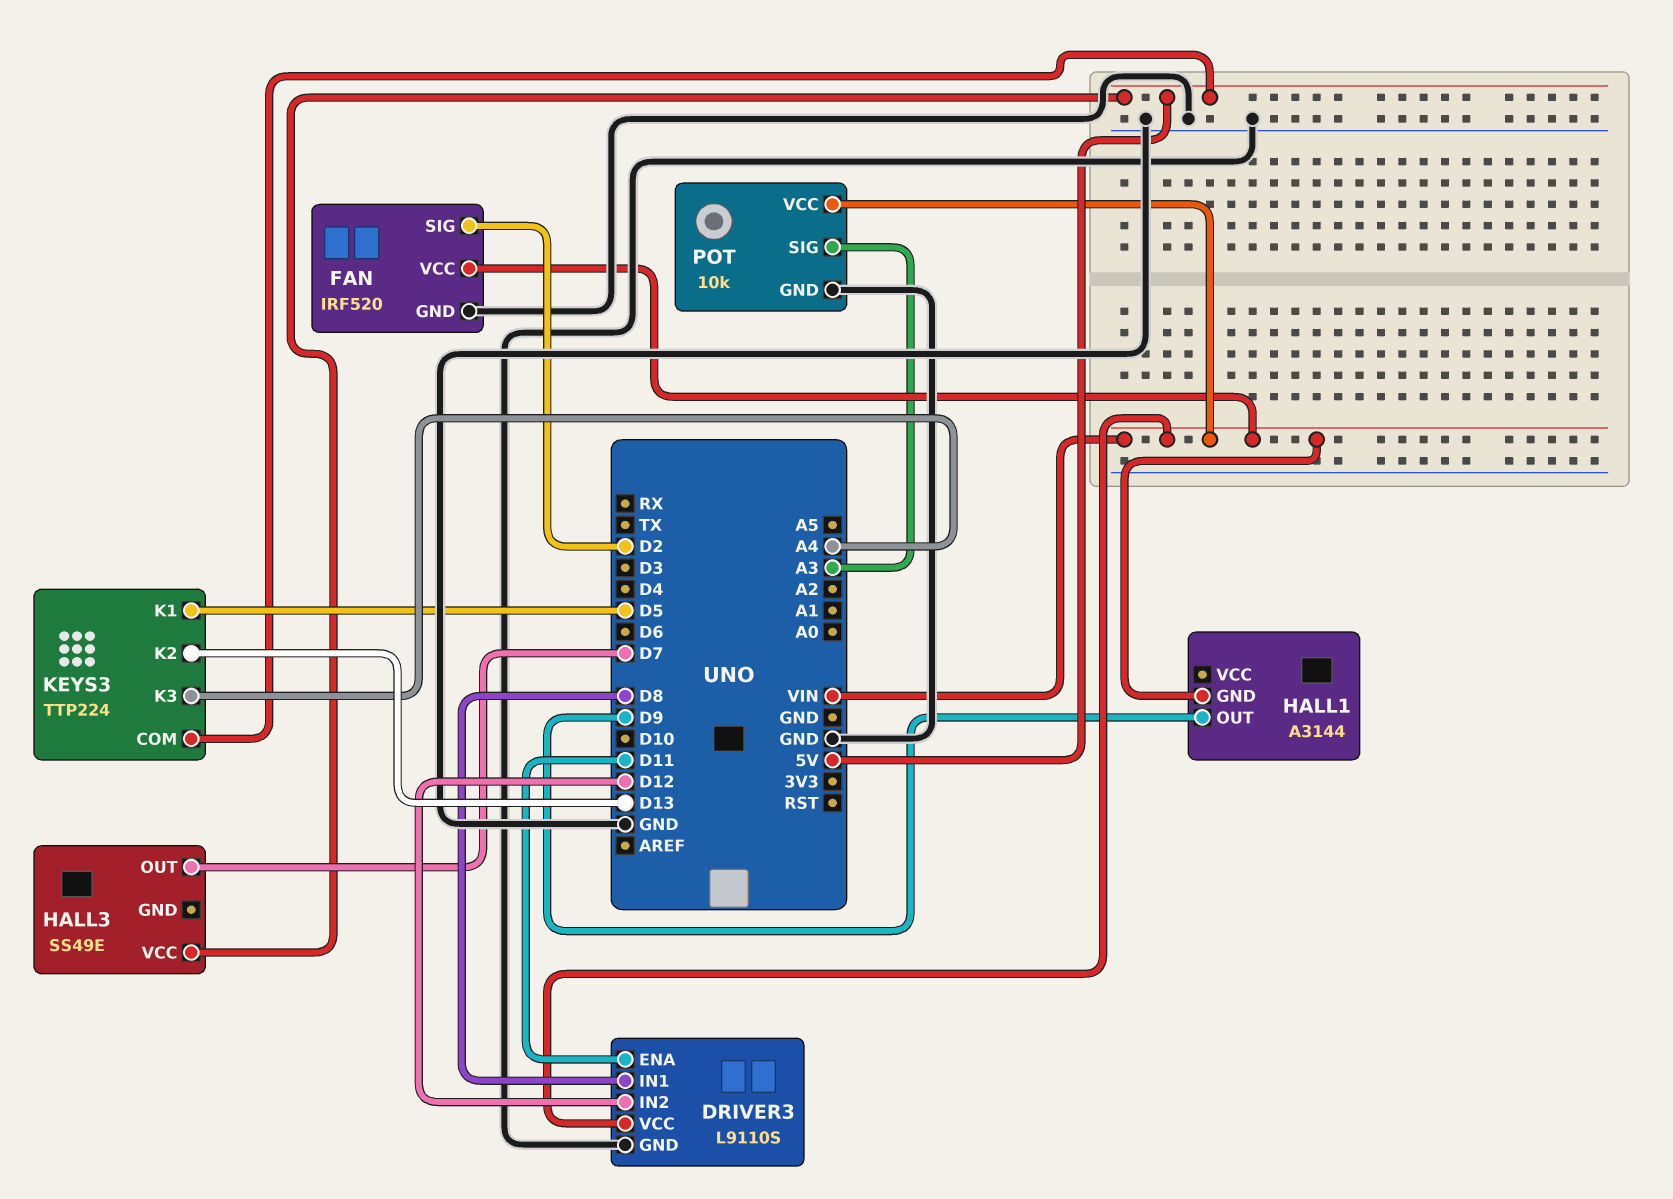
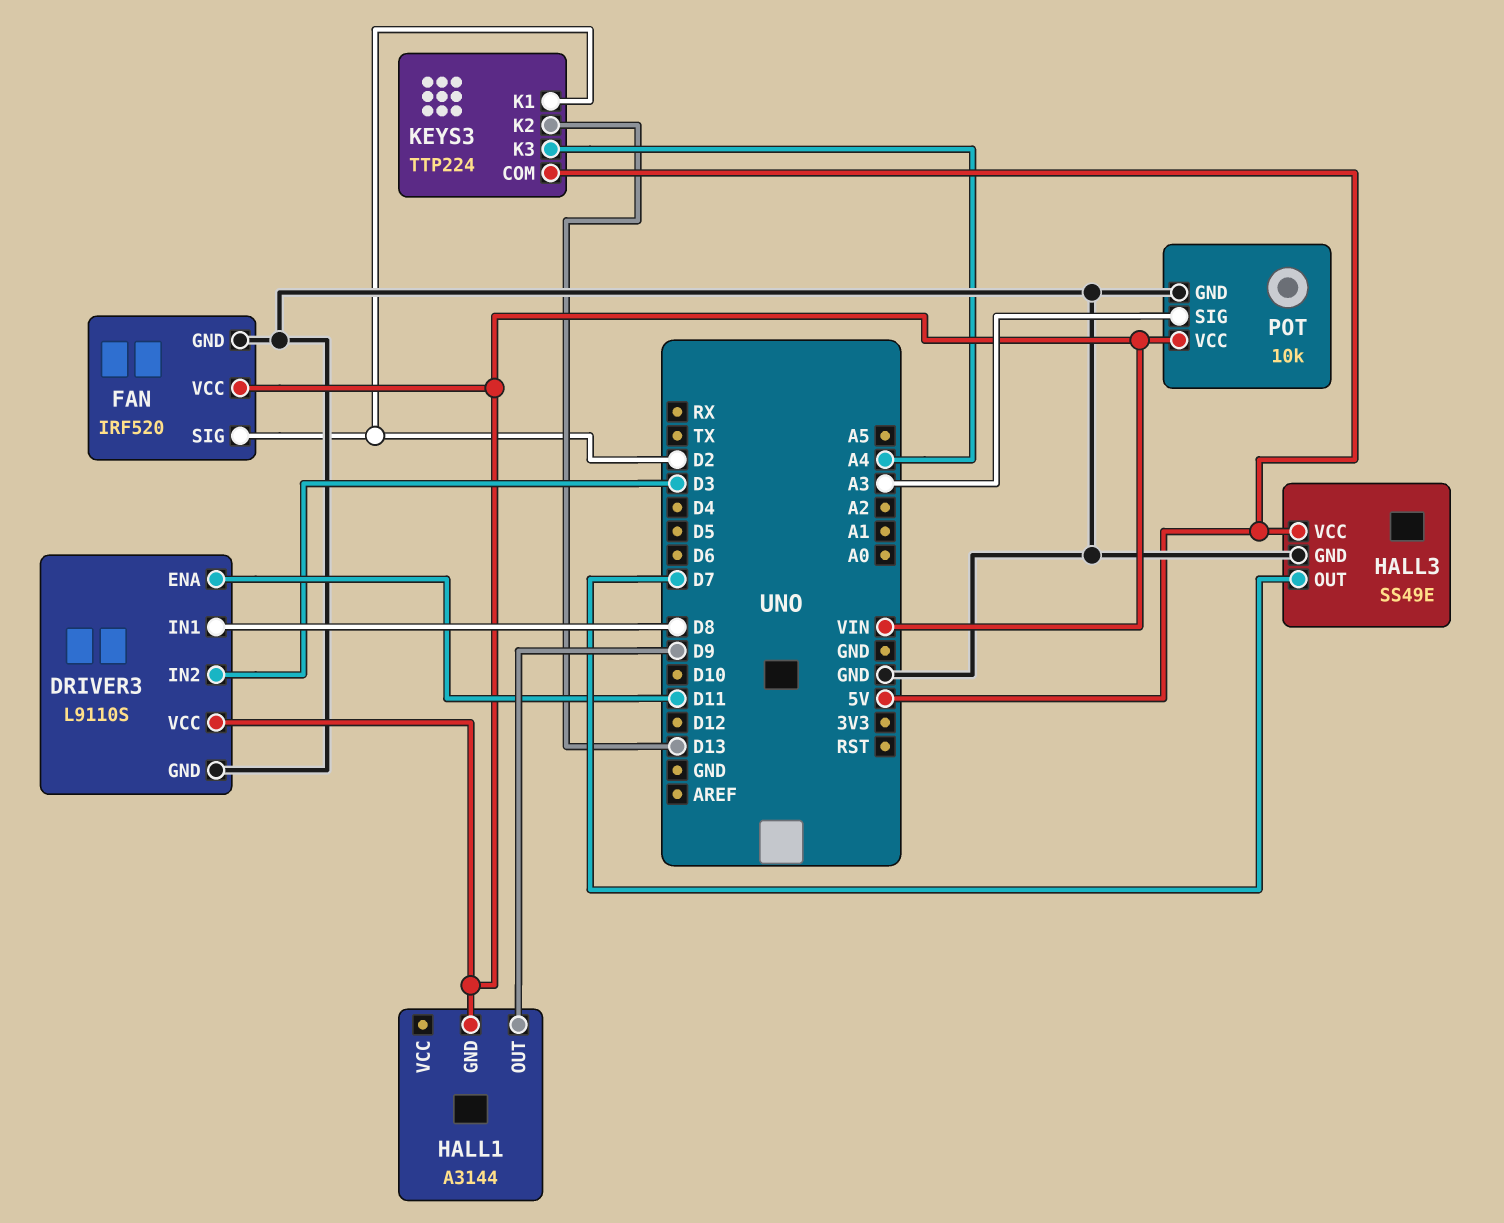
DRIVER3 pin IN2: D12 -> D3
HALL3 pin GND: none -> GND
KEYS3 pin K1: D5 -> D2

